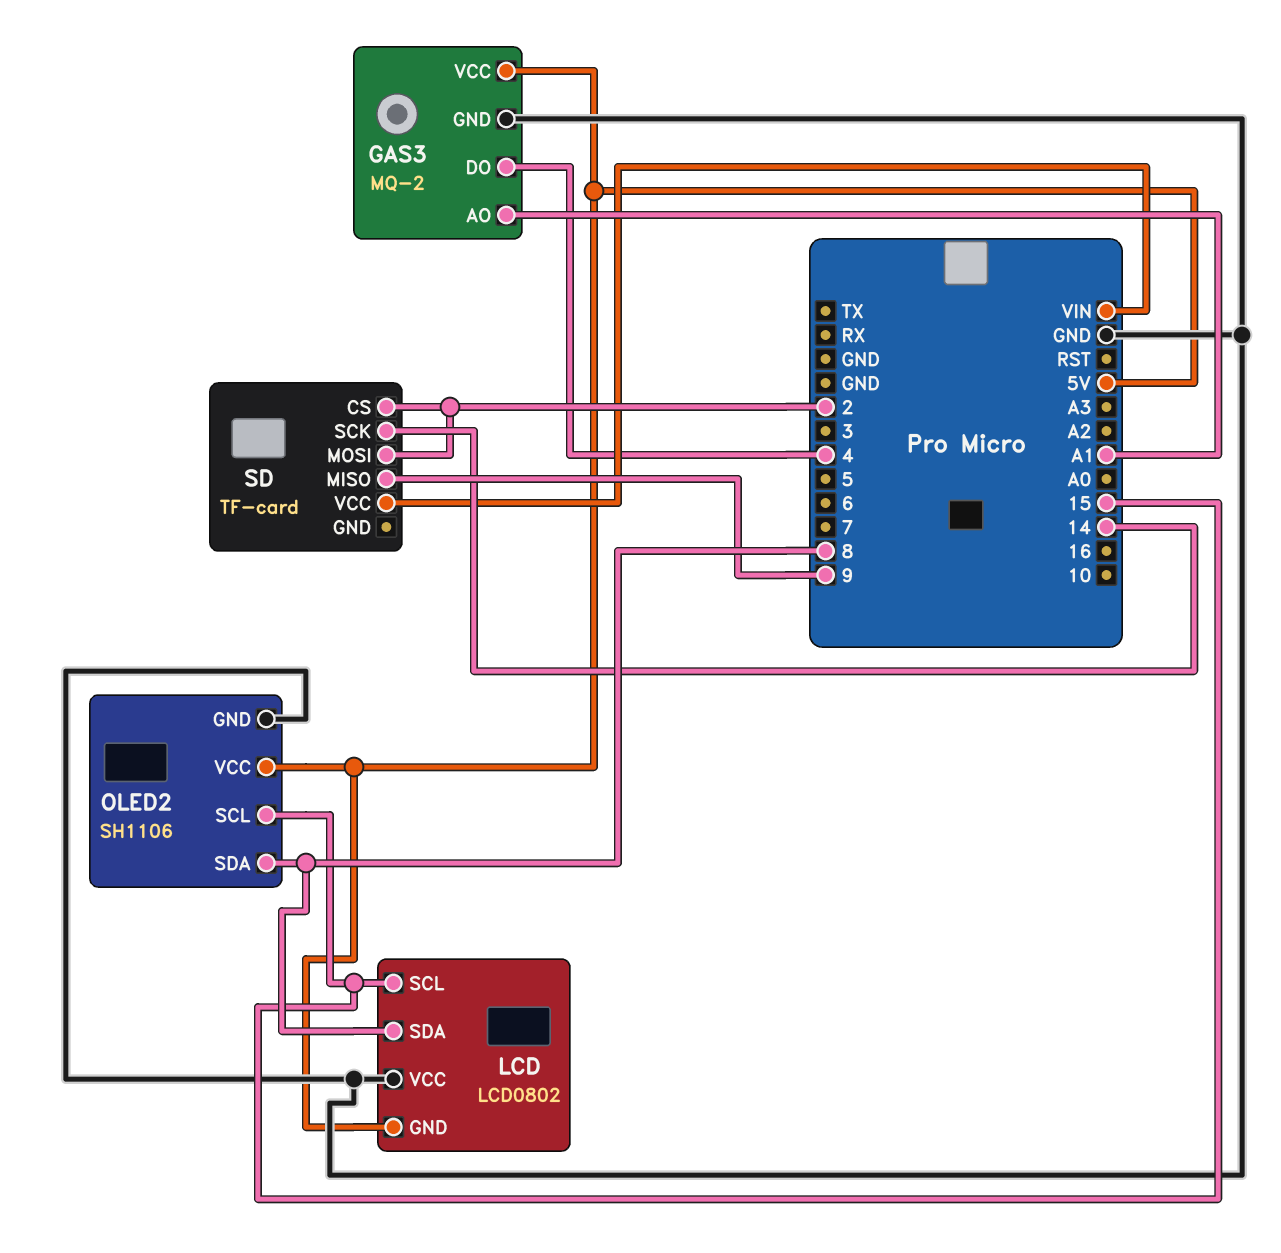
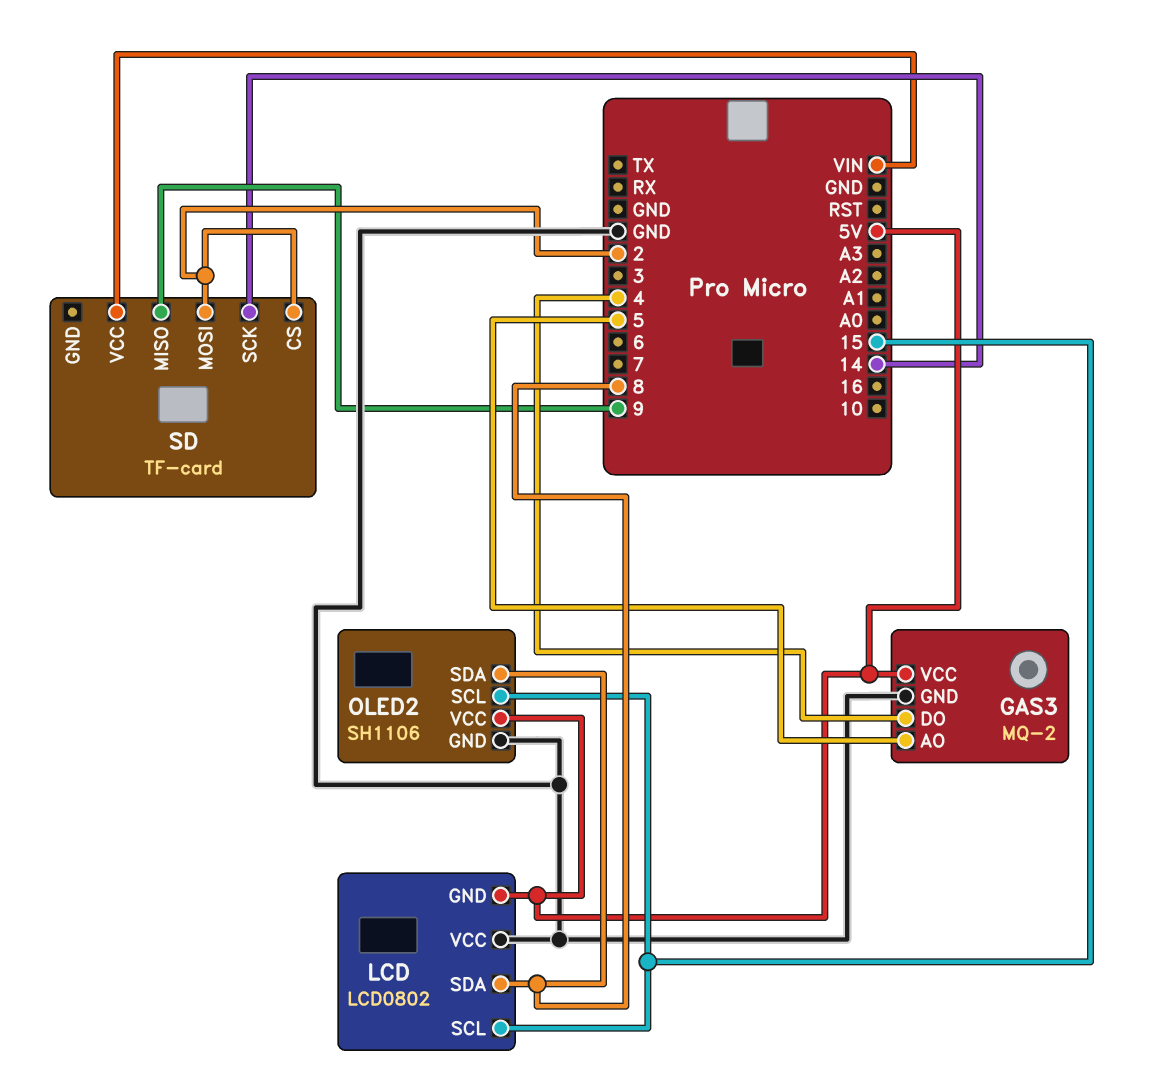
GAS3 pin AO: A1 -> 5

